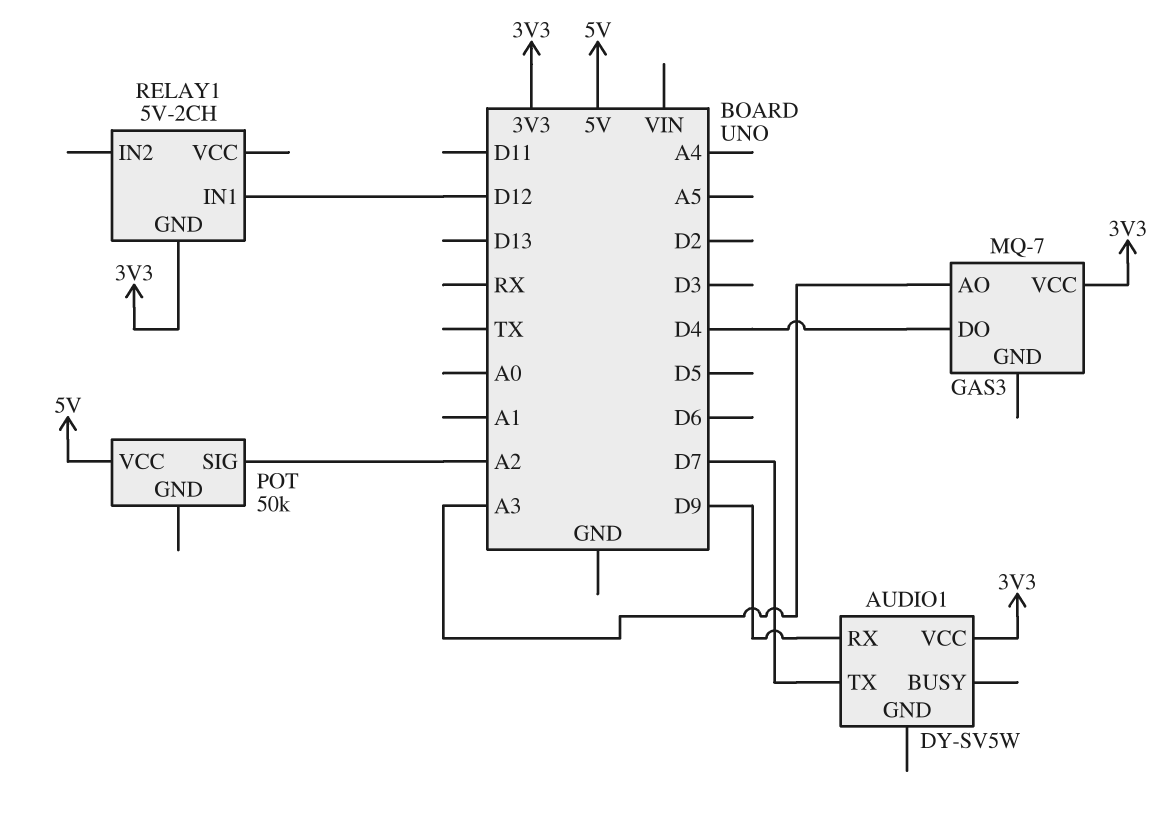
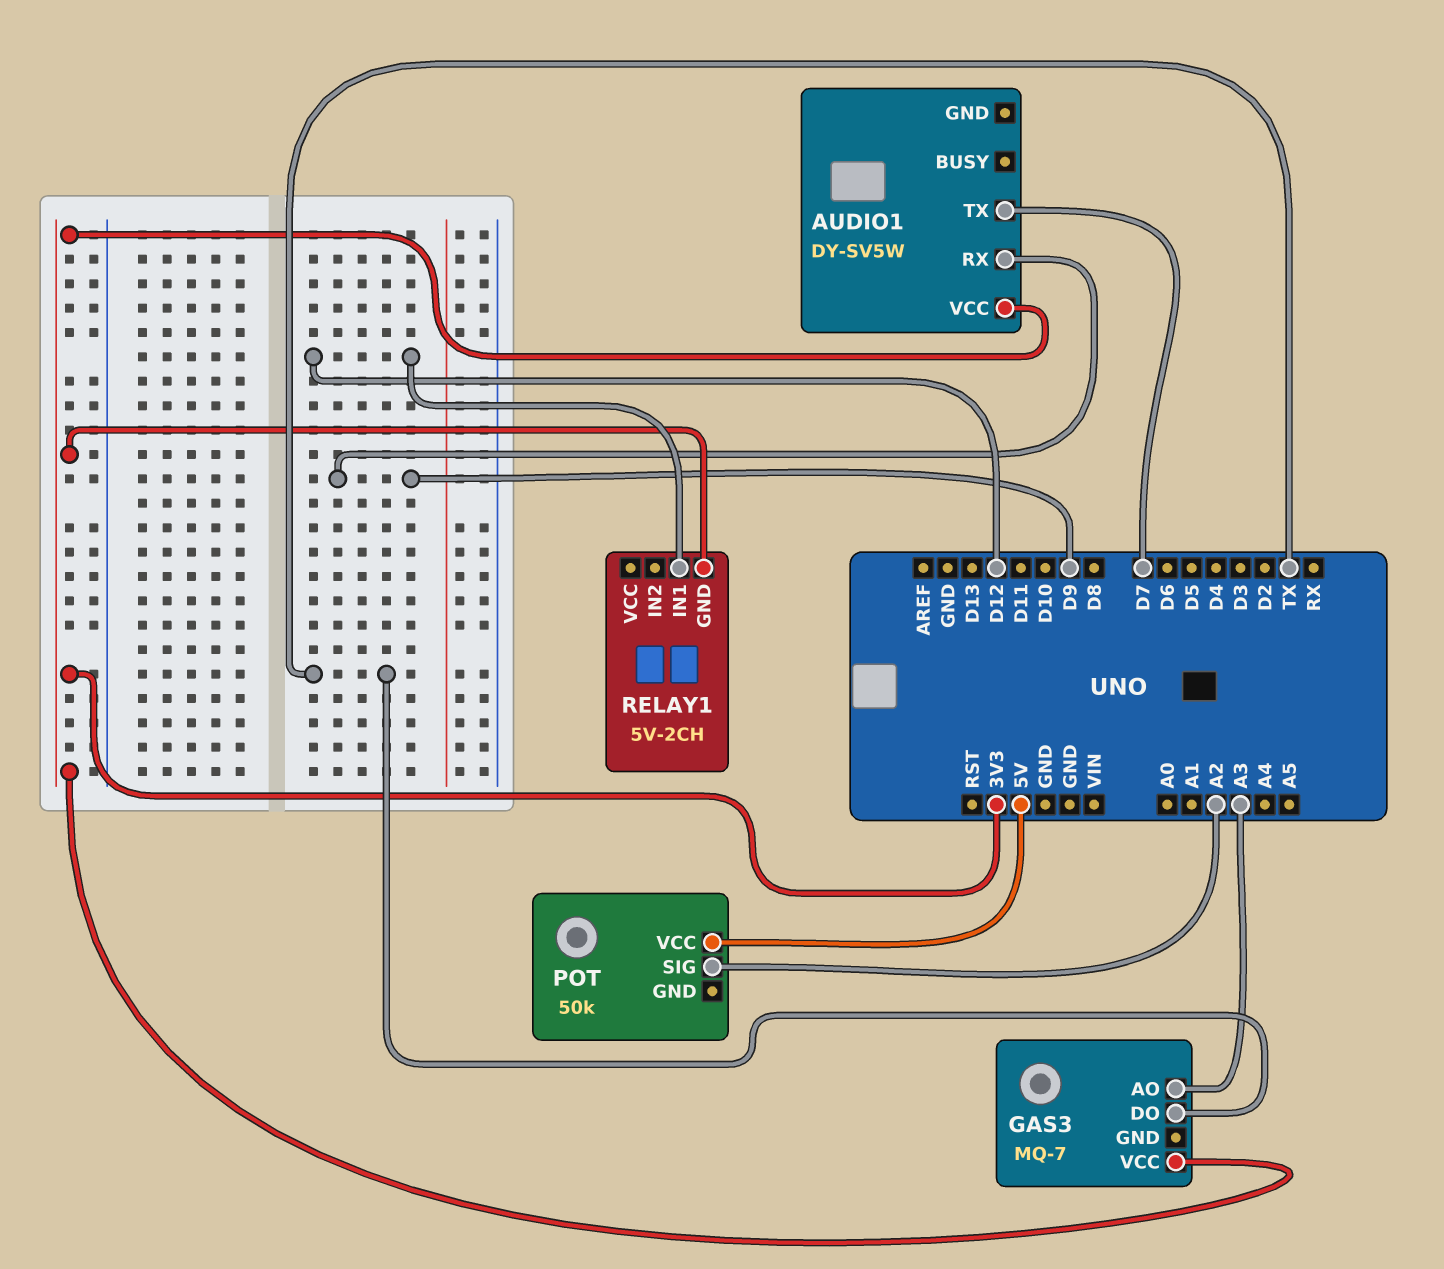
GAS3 pin DO: D4 -> TX

